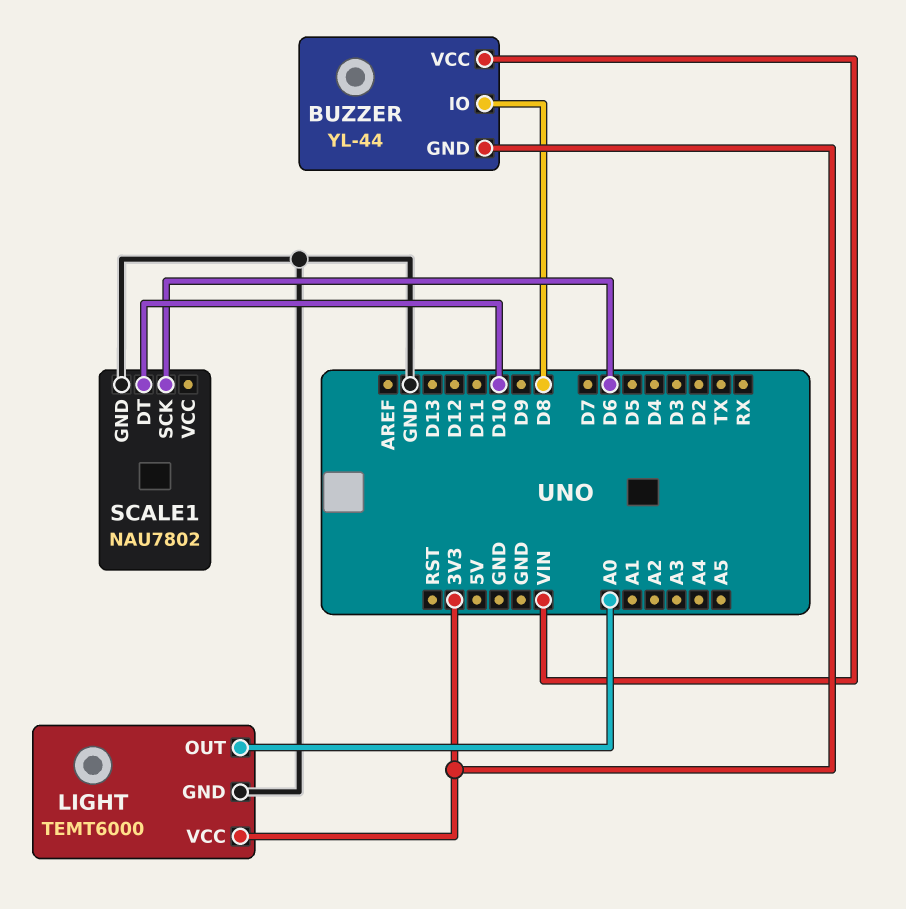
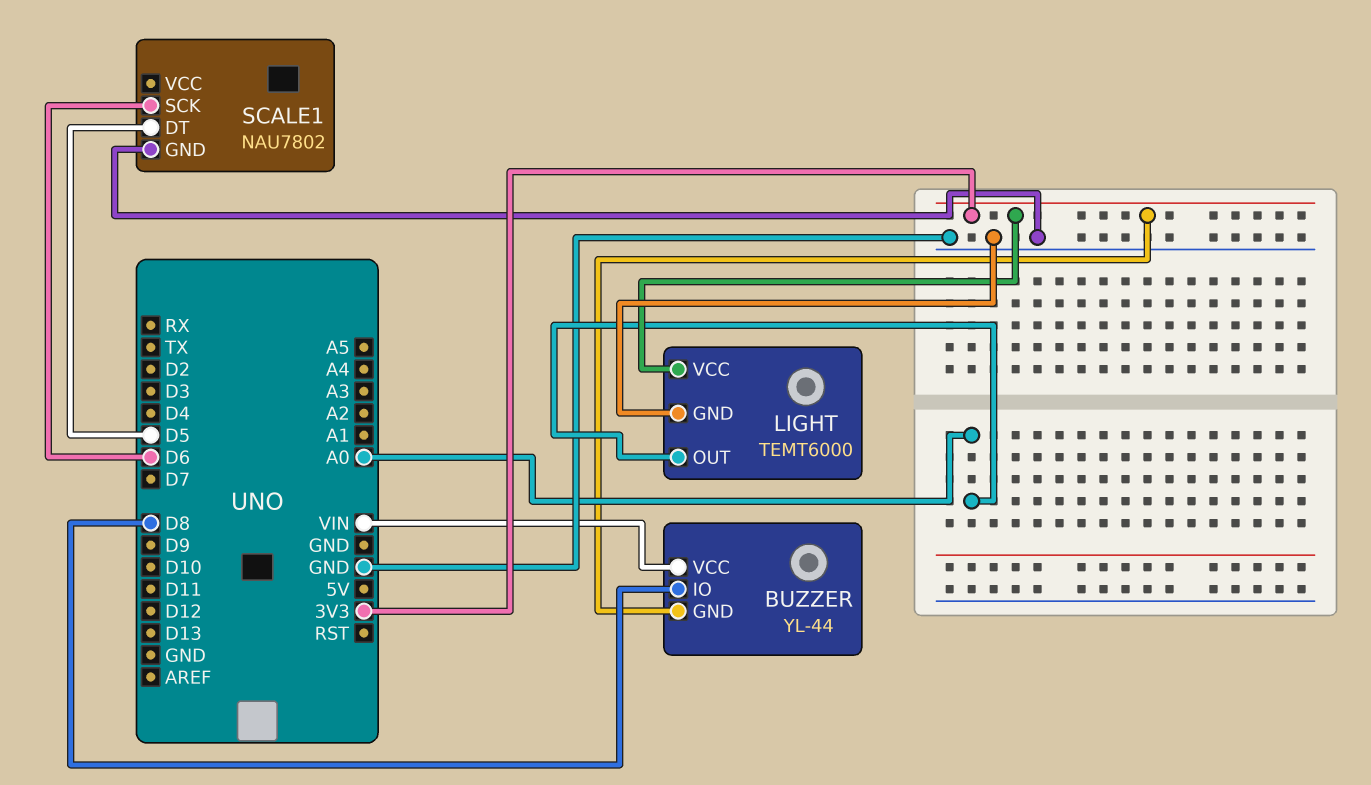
SCALE1 pin DT: D10 -> D5

